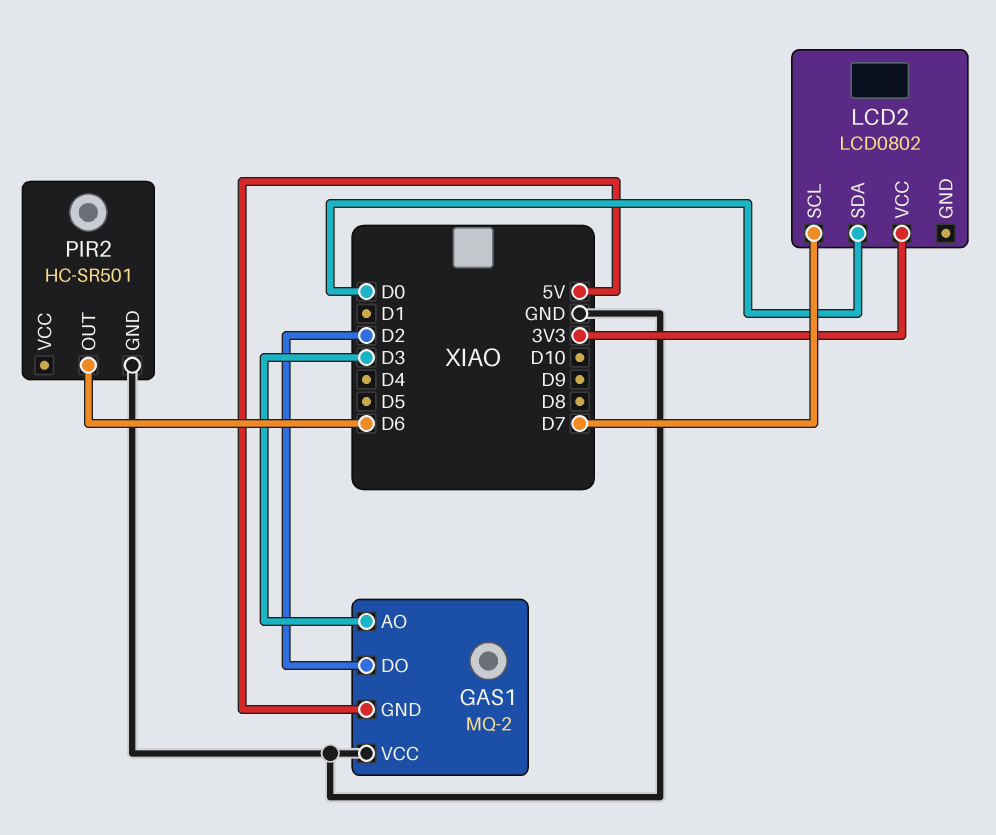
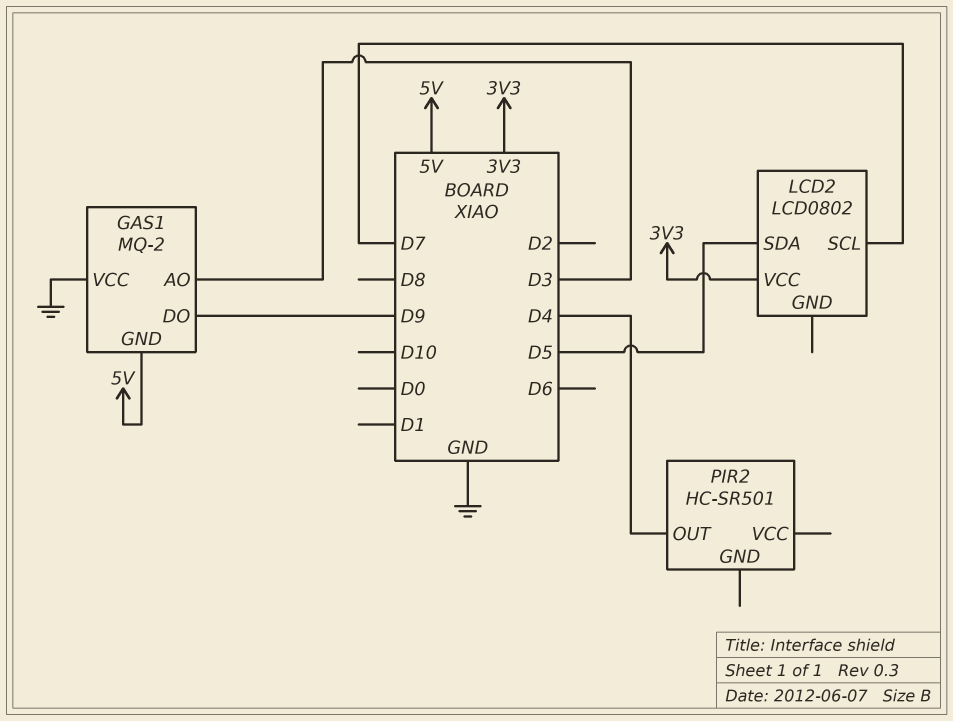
GAS1 pin DO: D2 -> D9
LCD2 pin SDA: D0 -> D5
PIR2 pin GND: GND -> none
PIR2 pin OUT: D6 -> D4

